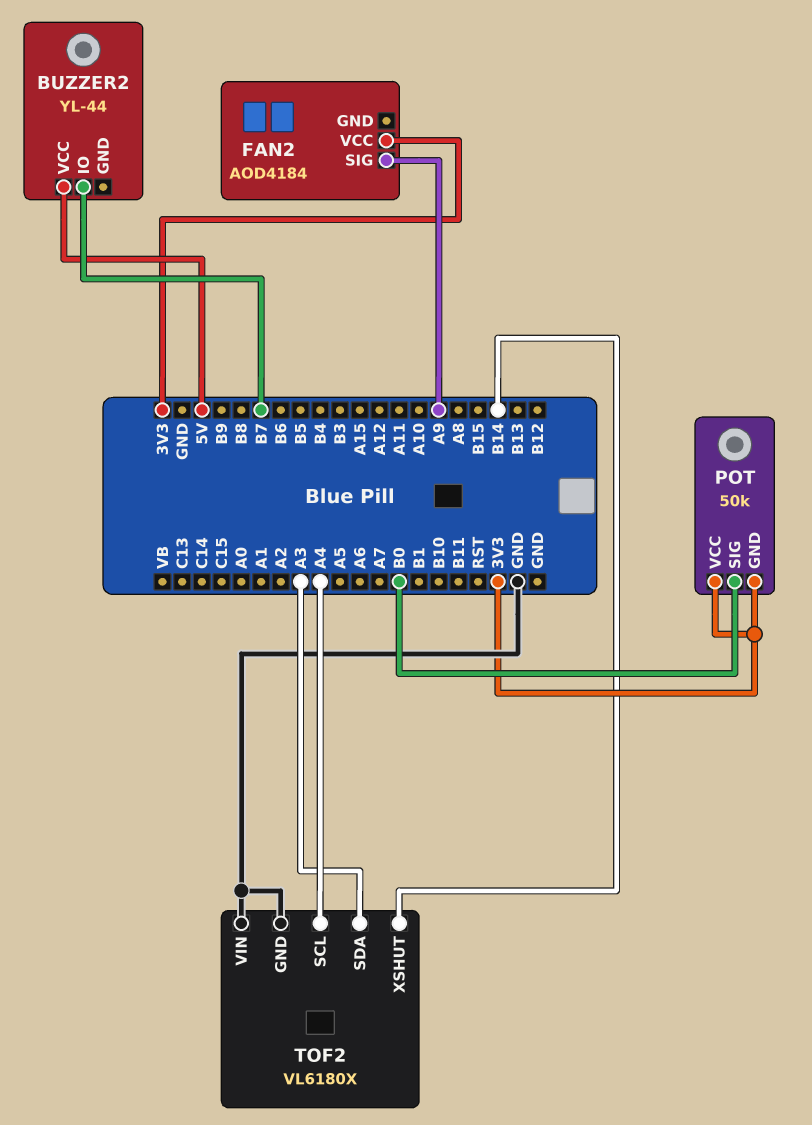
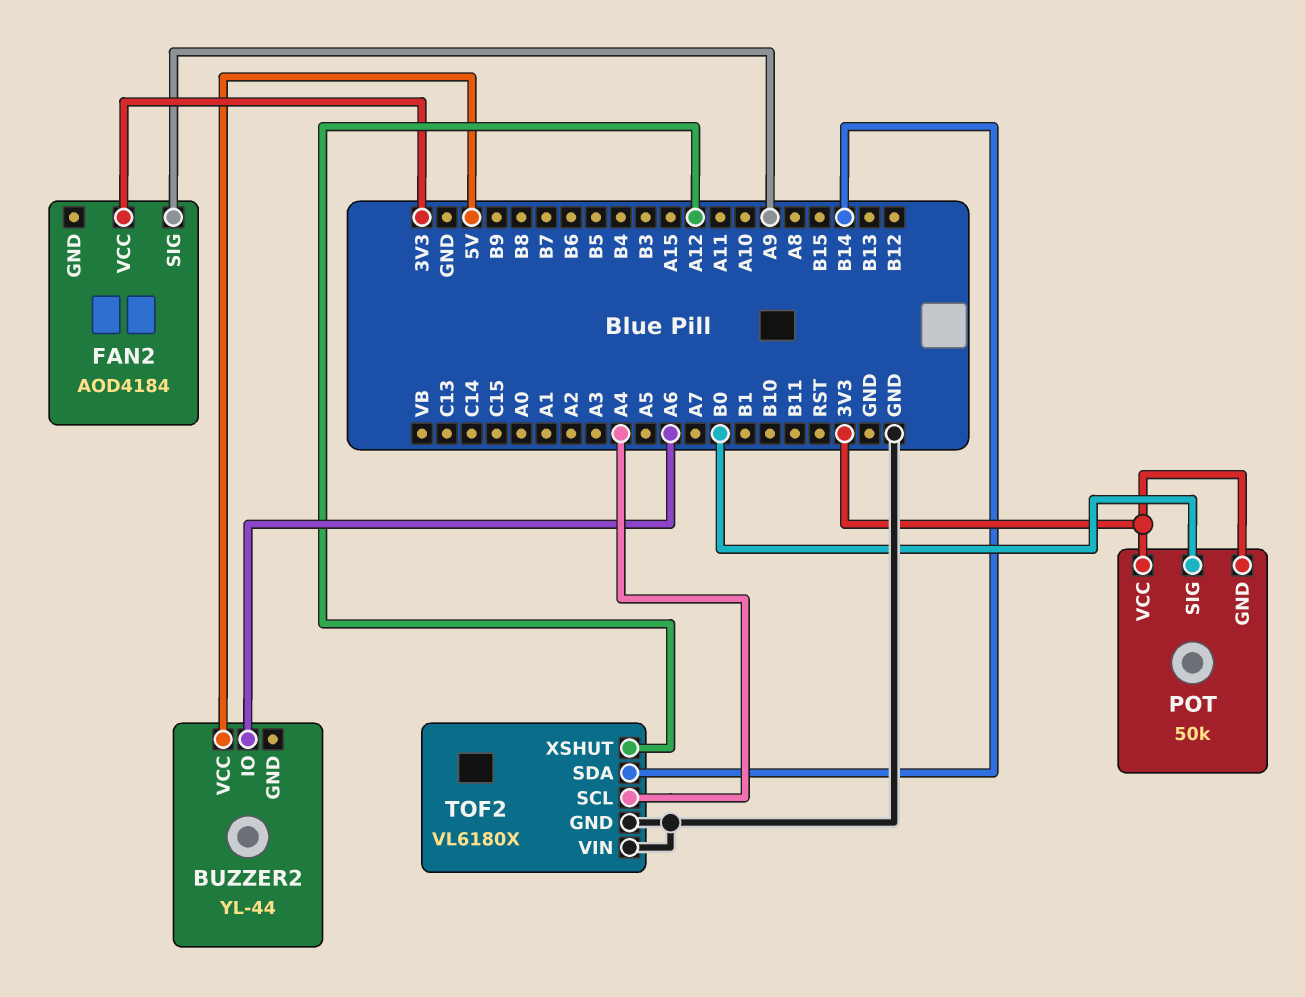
BUZZER2 pin IO: B7 -> A6
TOF2 pin SDA: A3 -> B14
TOF2 pin XSHUT: B14 -> A12

